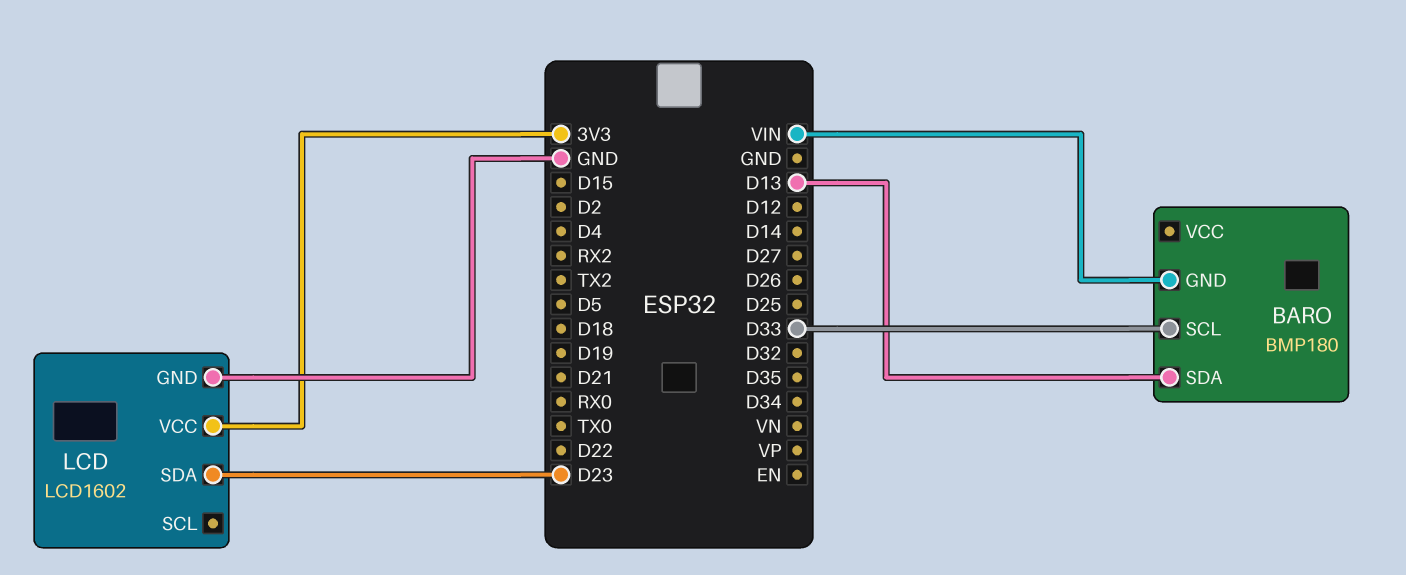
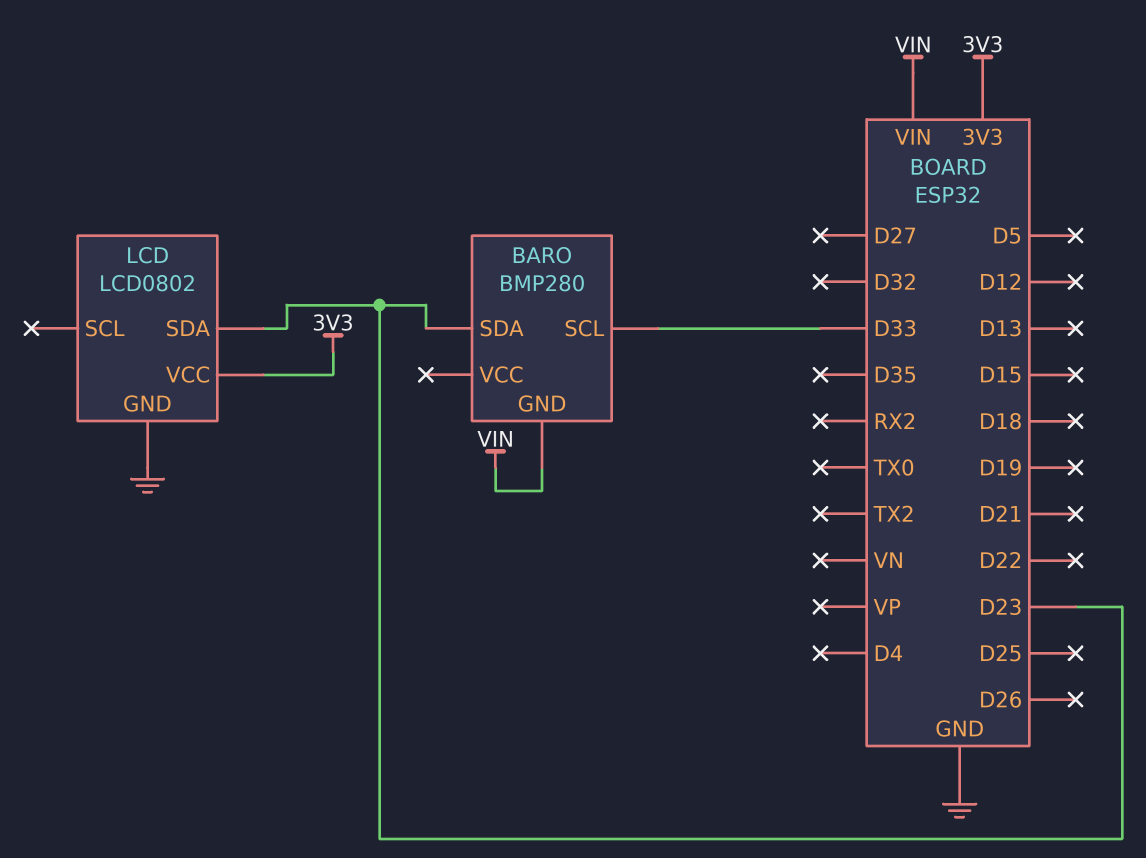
BARO: BMP180 -> BMP280
BARO pin SDA: D13 -> D23
LCD: LCD1602 -> LCD0802

